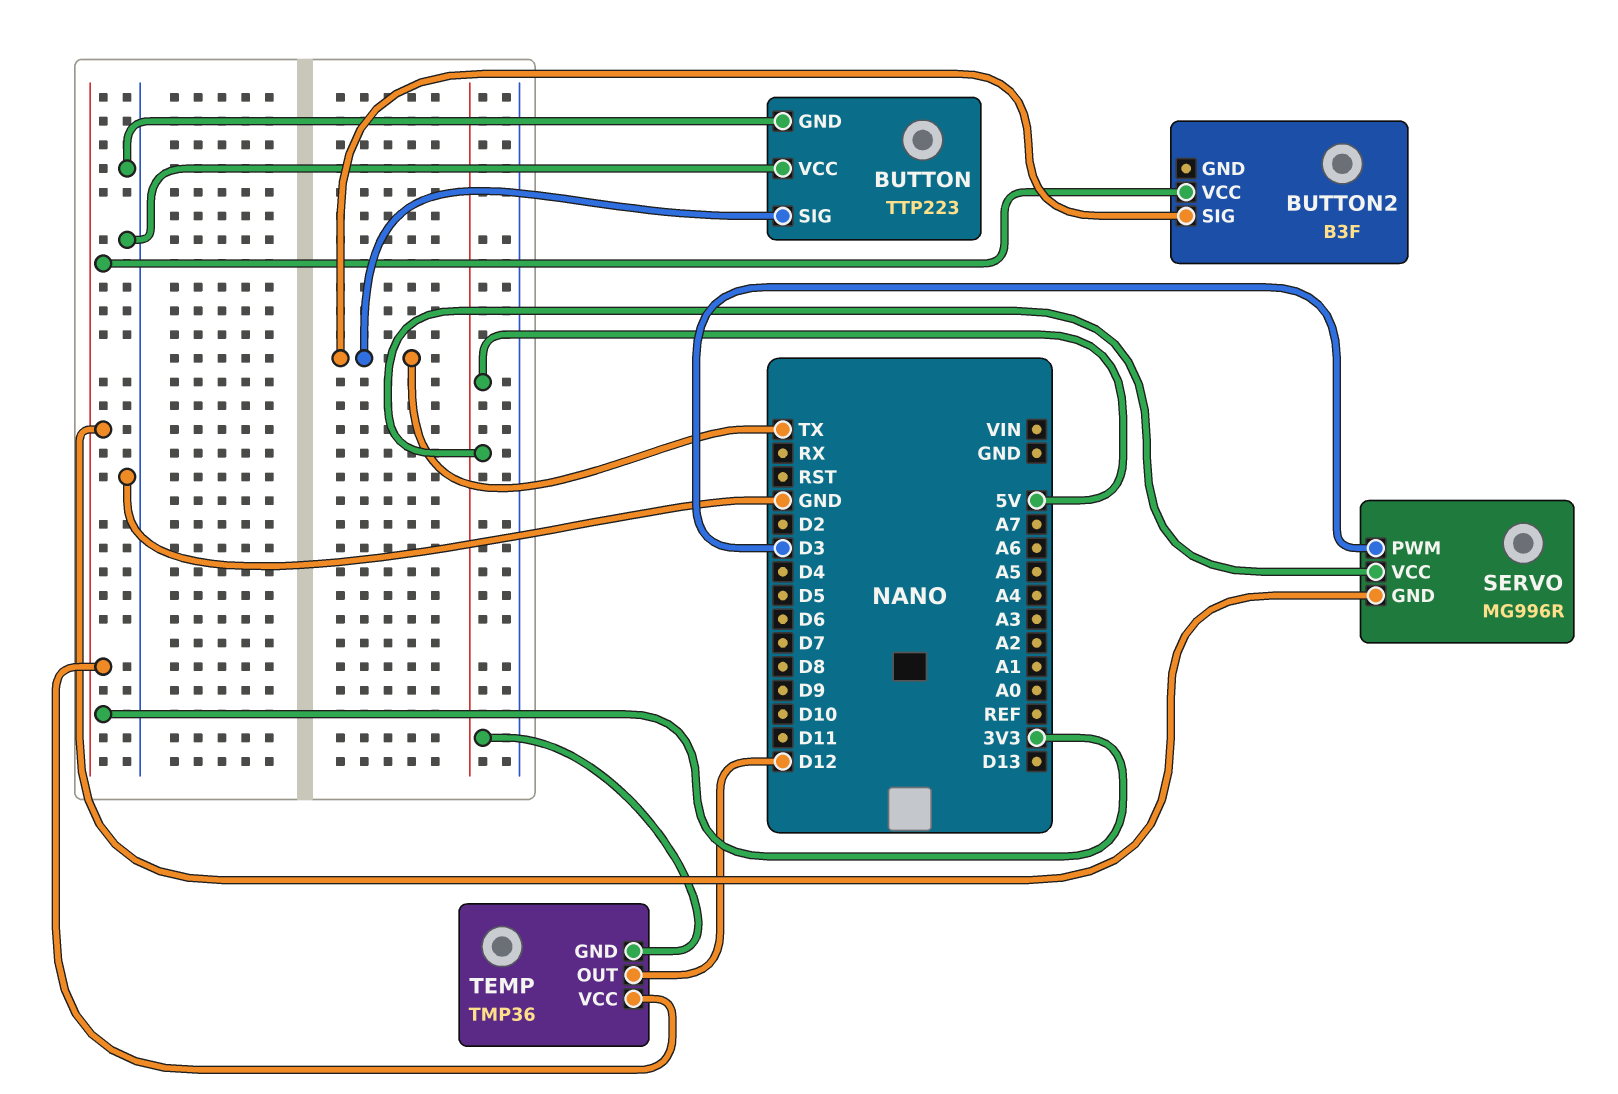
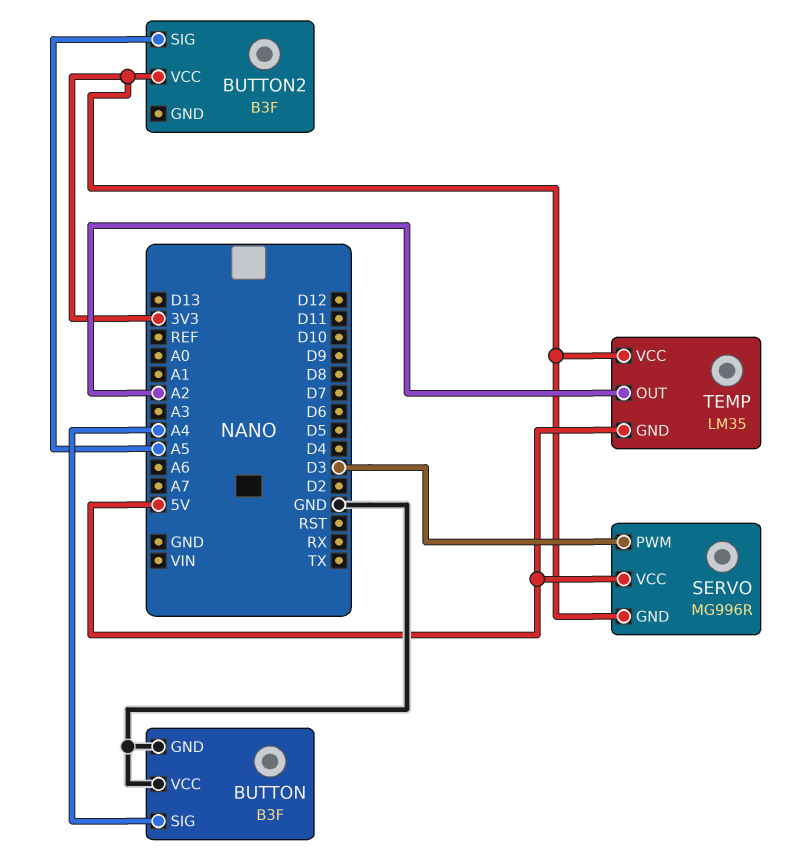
BUTTON: TTP223 -> B3F
BUTTON pin SIG: TX -> A4
BUTTON2 pin SIG: TX -> A5
TEMP: TMP36 -> LM35
TEMP pin OUT: D12 -> A2

